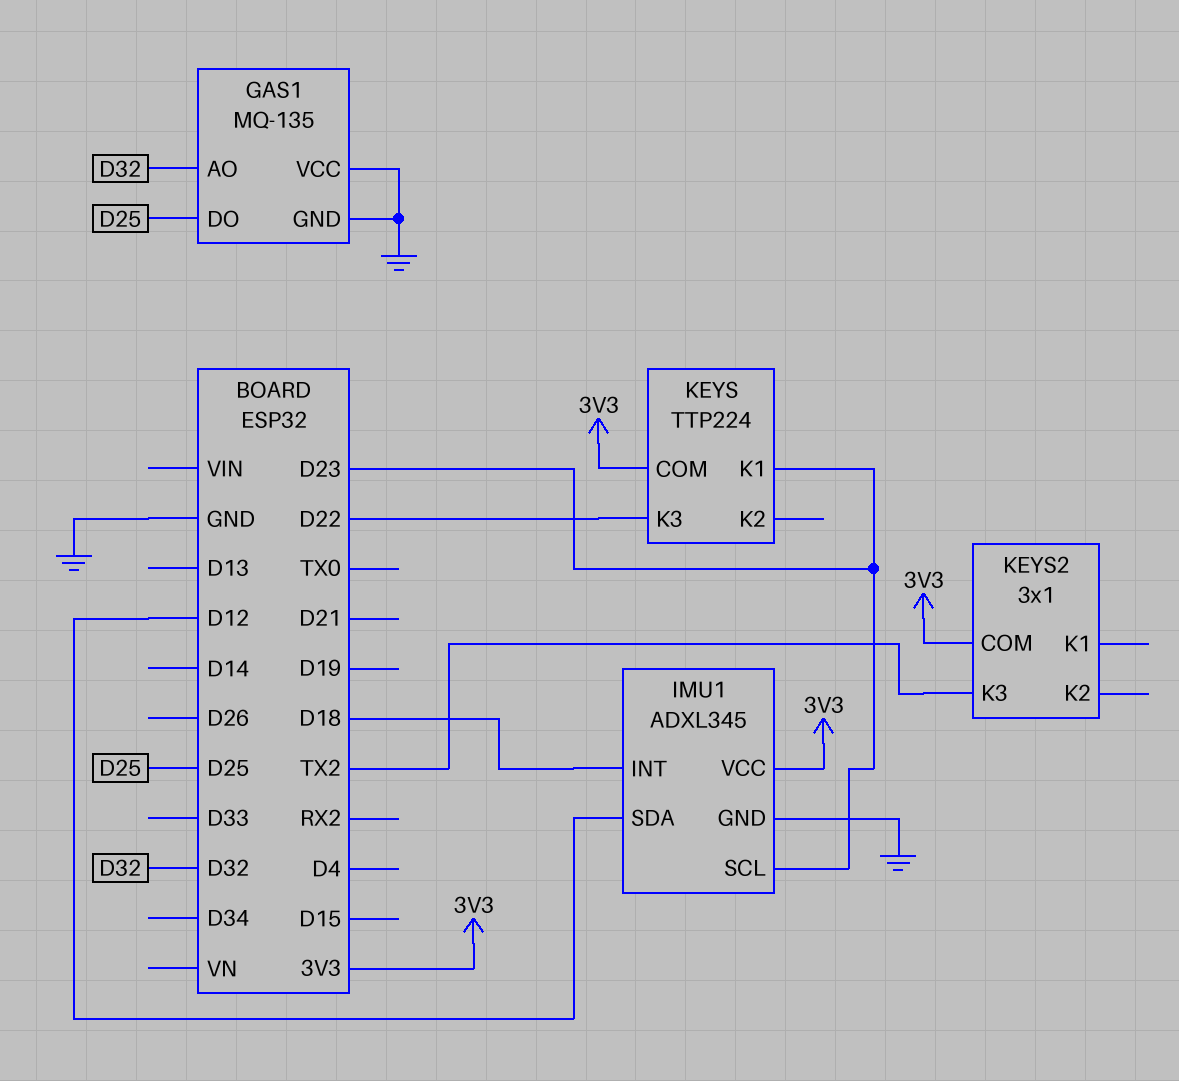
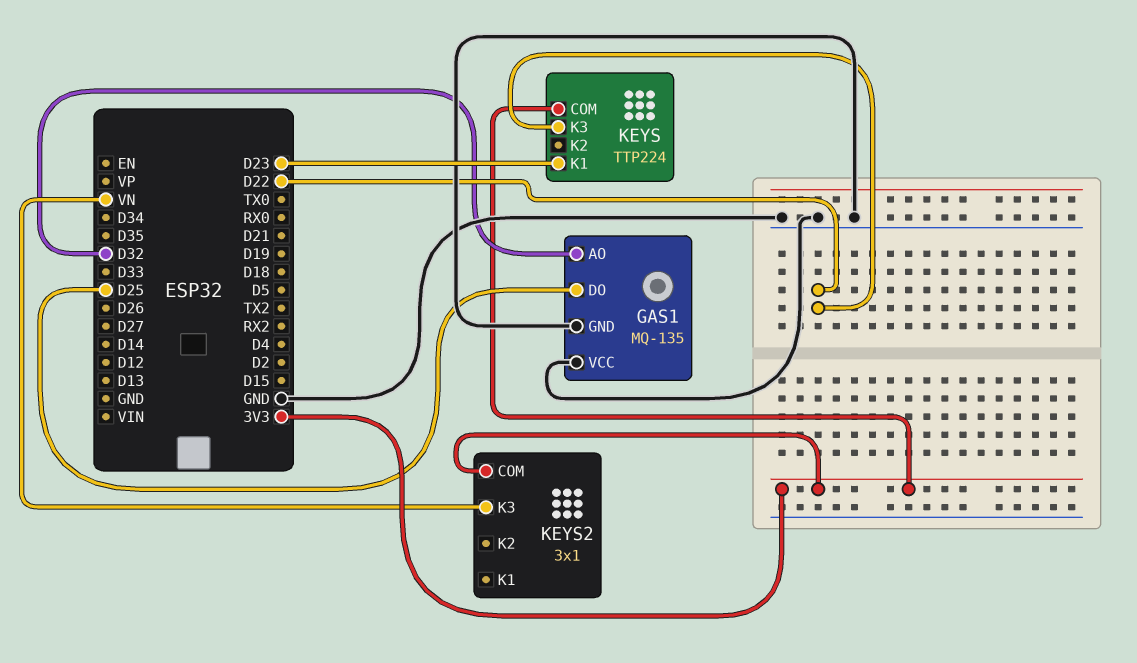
IMU1: ADXL345 -> none
IMU1 pin GND: GND -> none
IMU1 pin INT: D18 -> none
IMU1 pin SCL: D23 -> none
IMU1 pin SDA: D12 -> none
IMU1 pin VCC: 3V3 -> none
KEYS2 pin K3: TX2 -> VN

